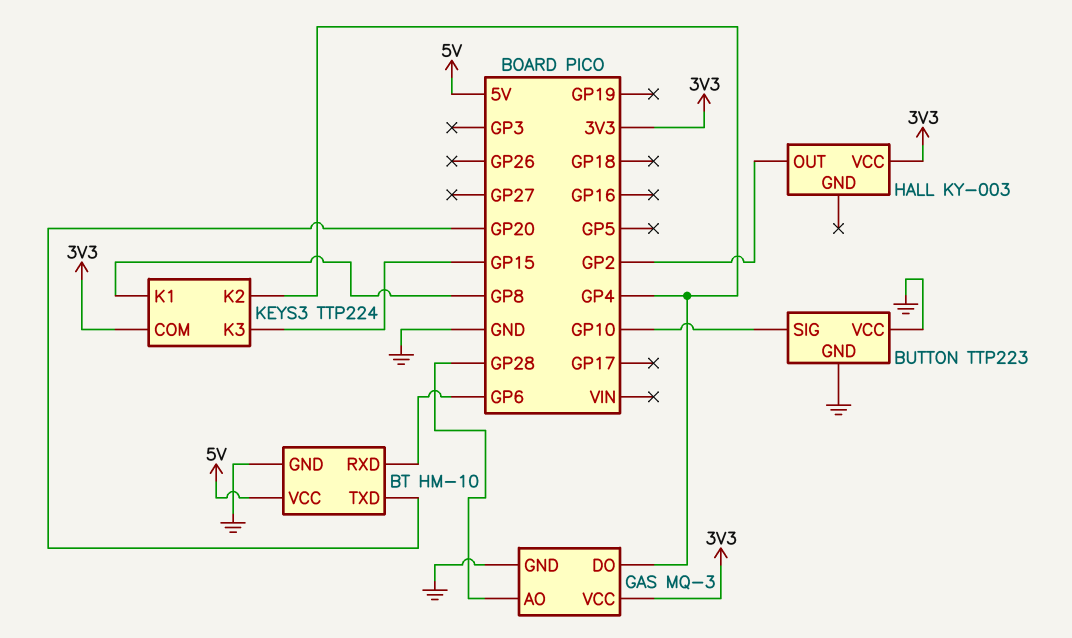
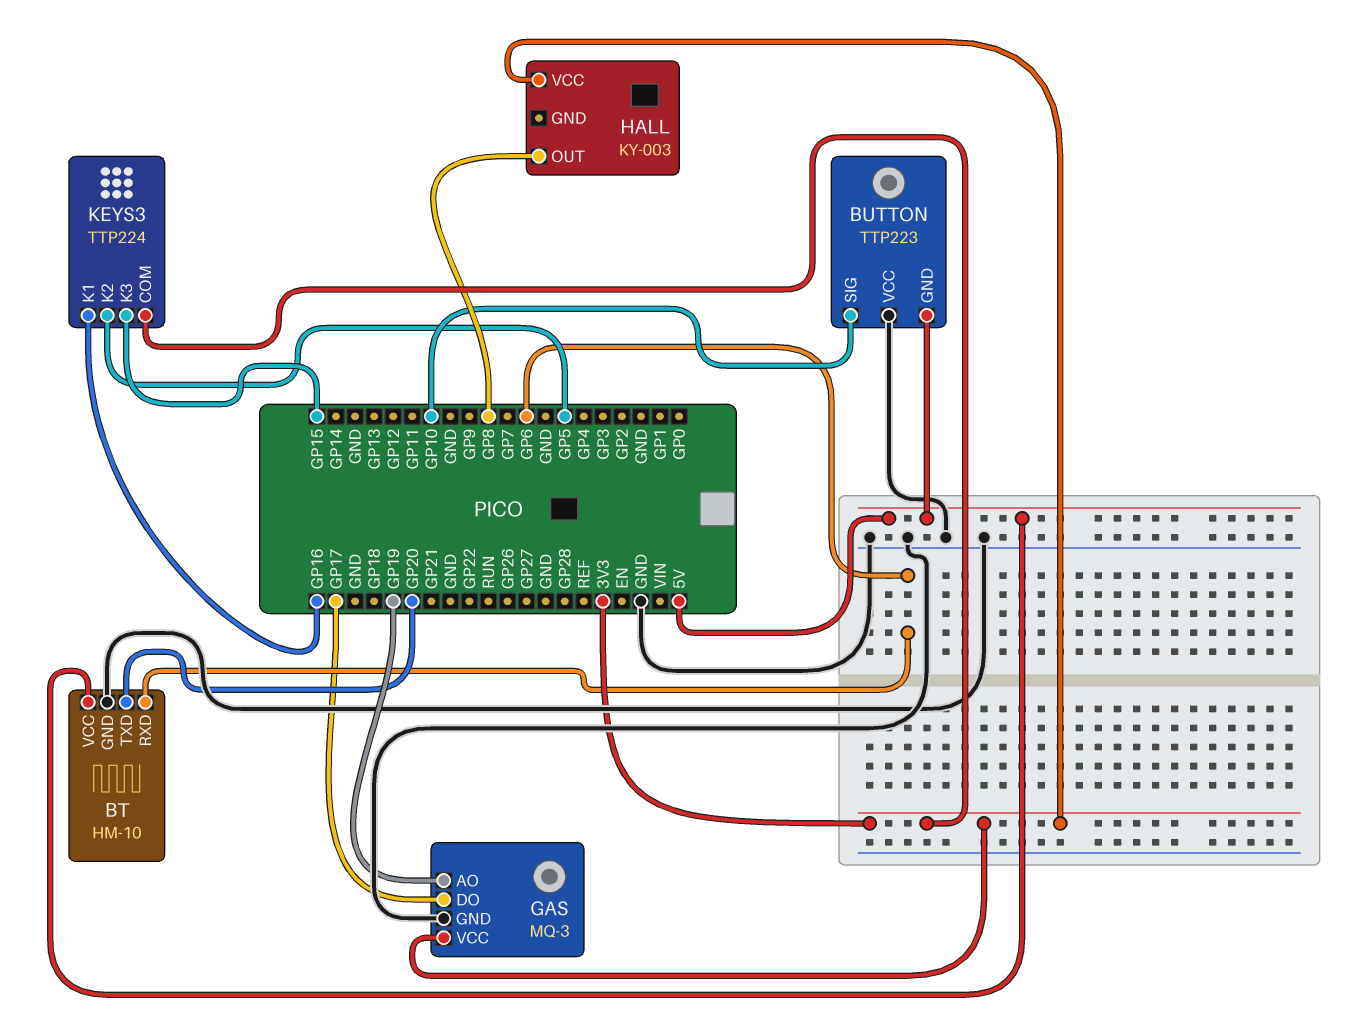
BUTTON pin GND: GND -> 5V
GAS pin AO: GP28 -> GP19
GAS pin DO: GP4 -> GP17
HALL pin OUT: GP2 -> GP8
KEYS3 pin K1: GP8 -> GP16
KEYS3 pin K2: GP4 -> GP5

